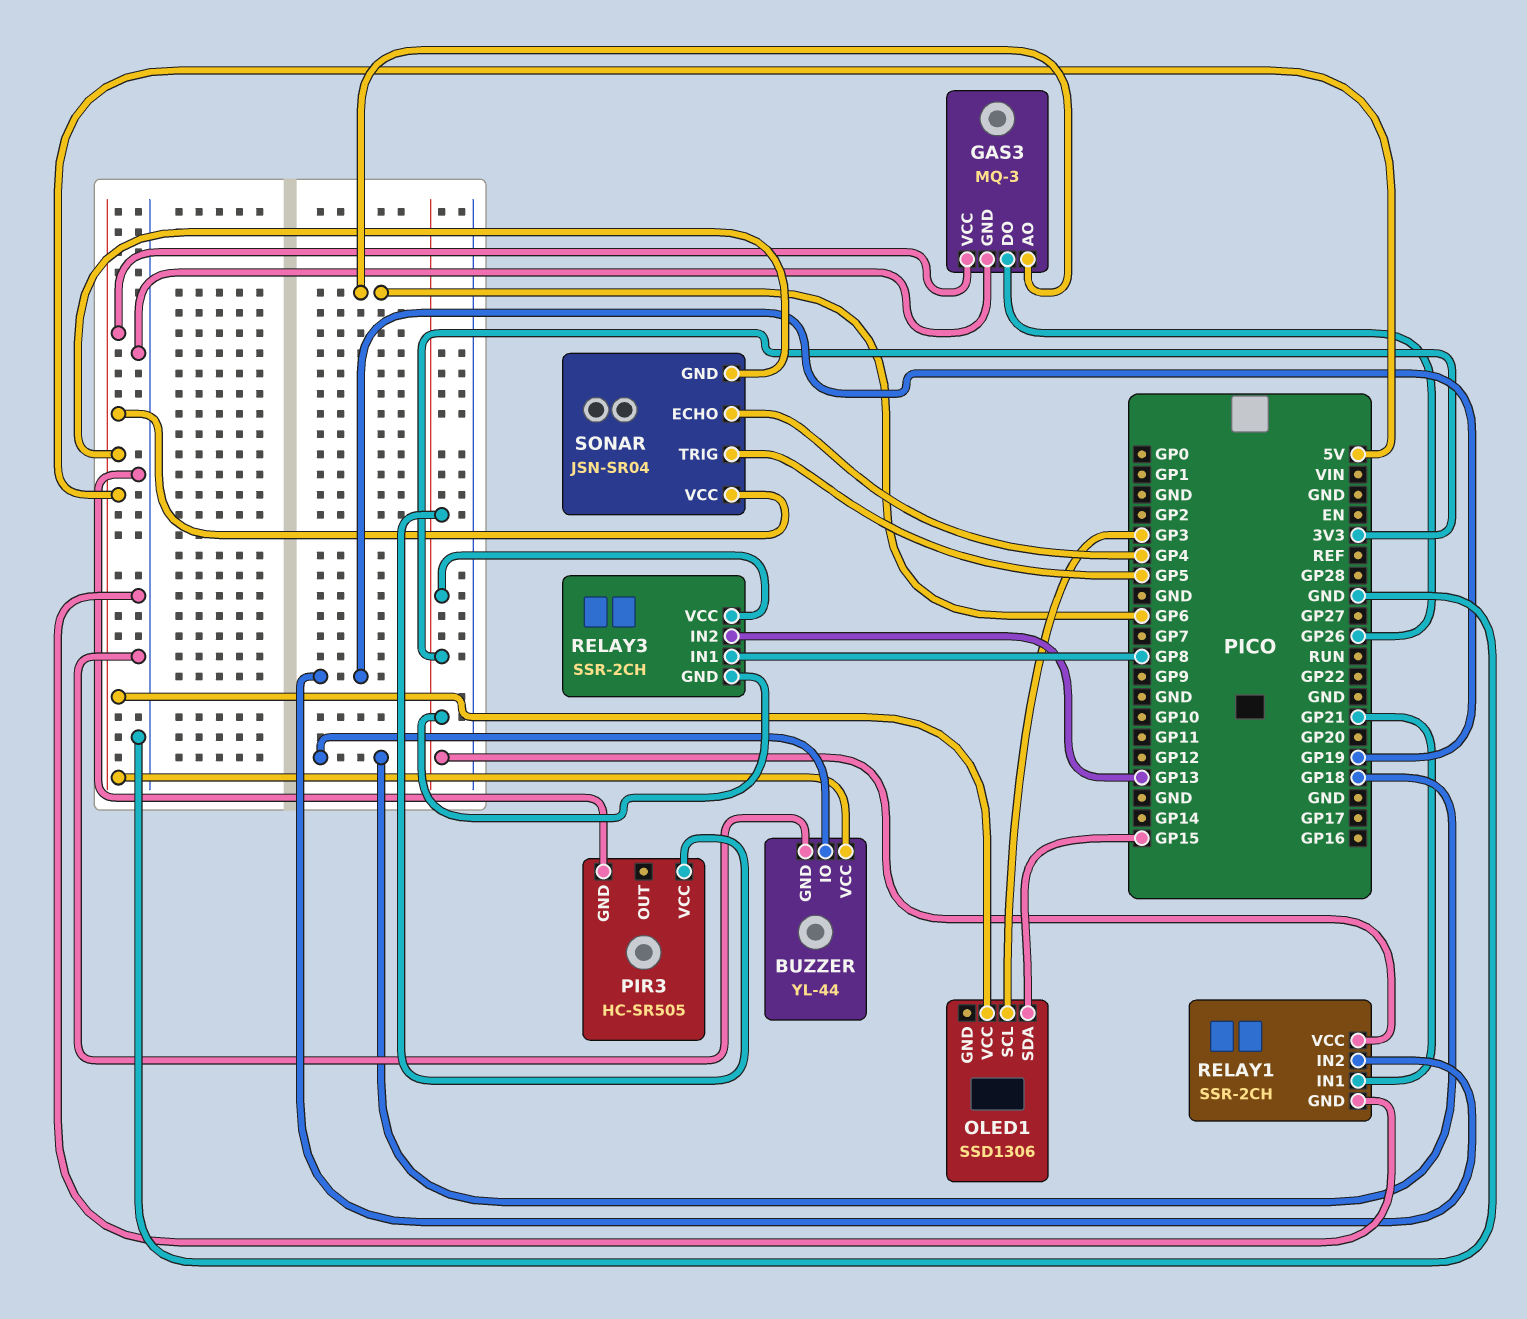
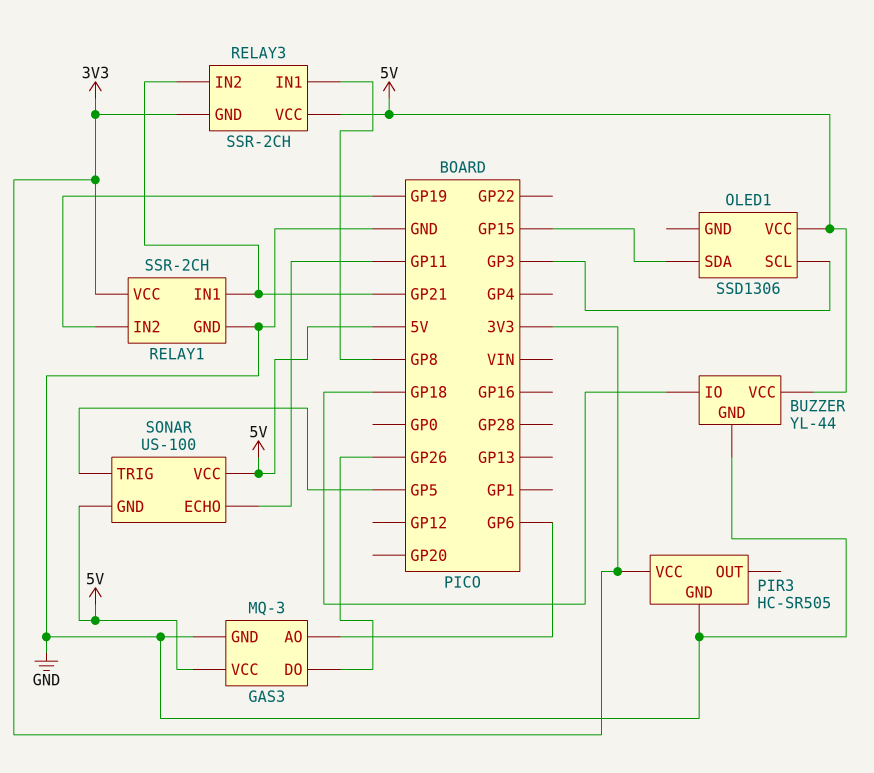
RELAY3 pin IN2: GP13 -> GP21
RELAY3 pin VCC: 3V3 -> 5V
SONAR: JSN-SR04 -> US-100
SONAR pin ECHO: GP4 -> GP11

